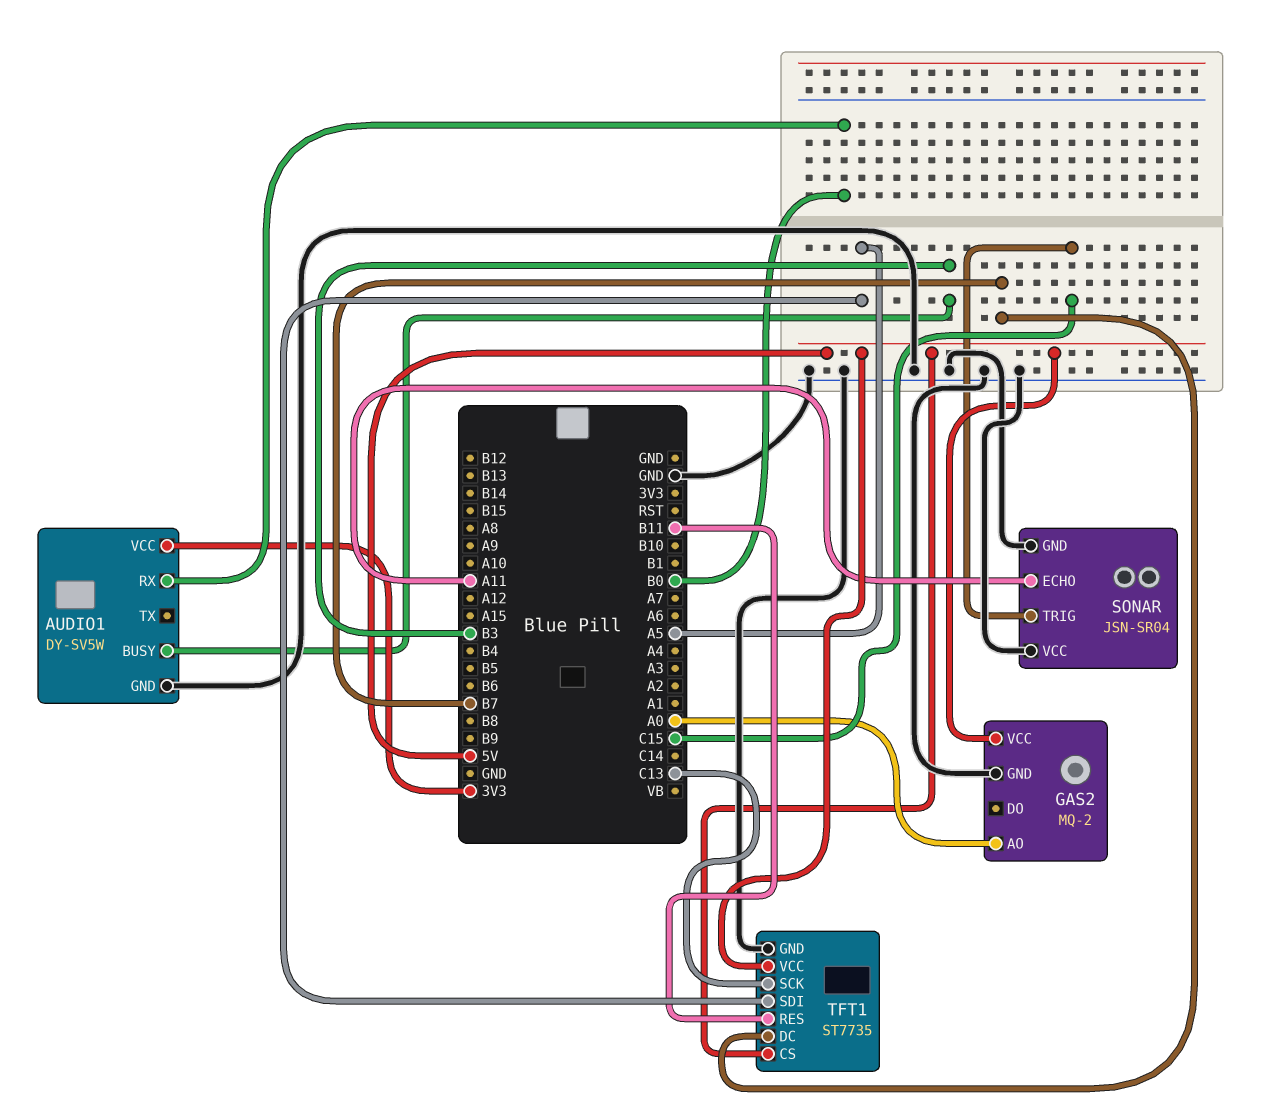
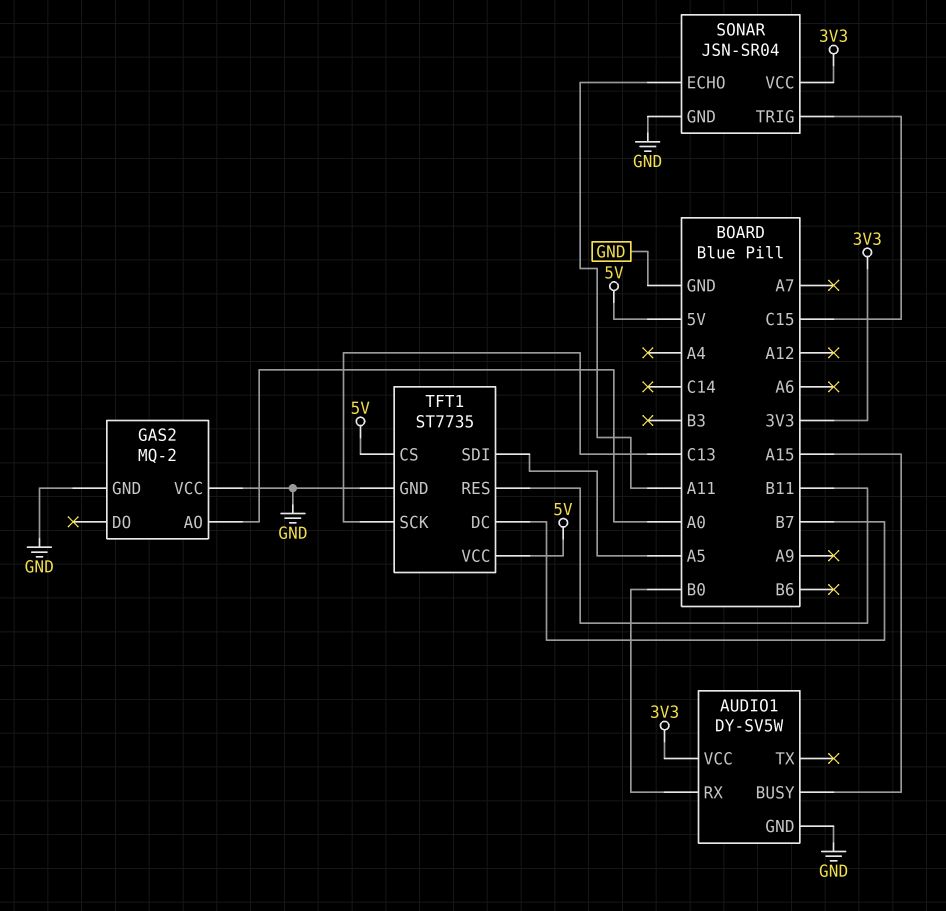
AUDIO1 pin BUSY: B3 -> A15
GAS2 pin VCC: 5V -> GND
SONAR pin VCC: GND -> 3V3

